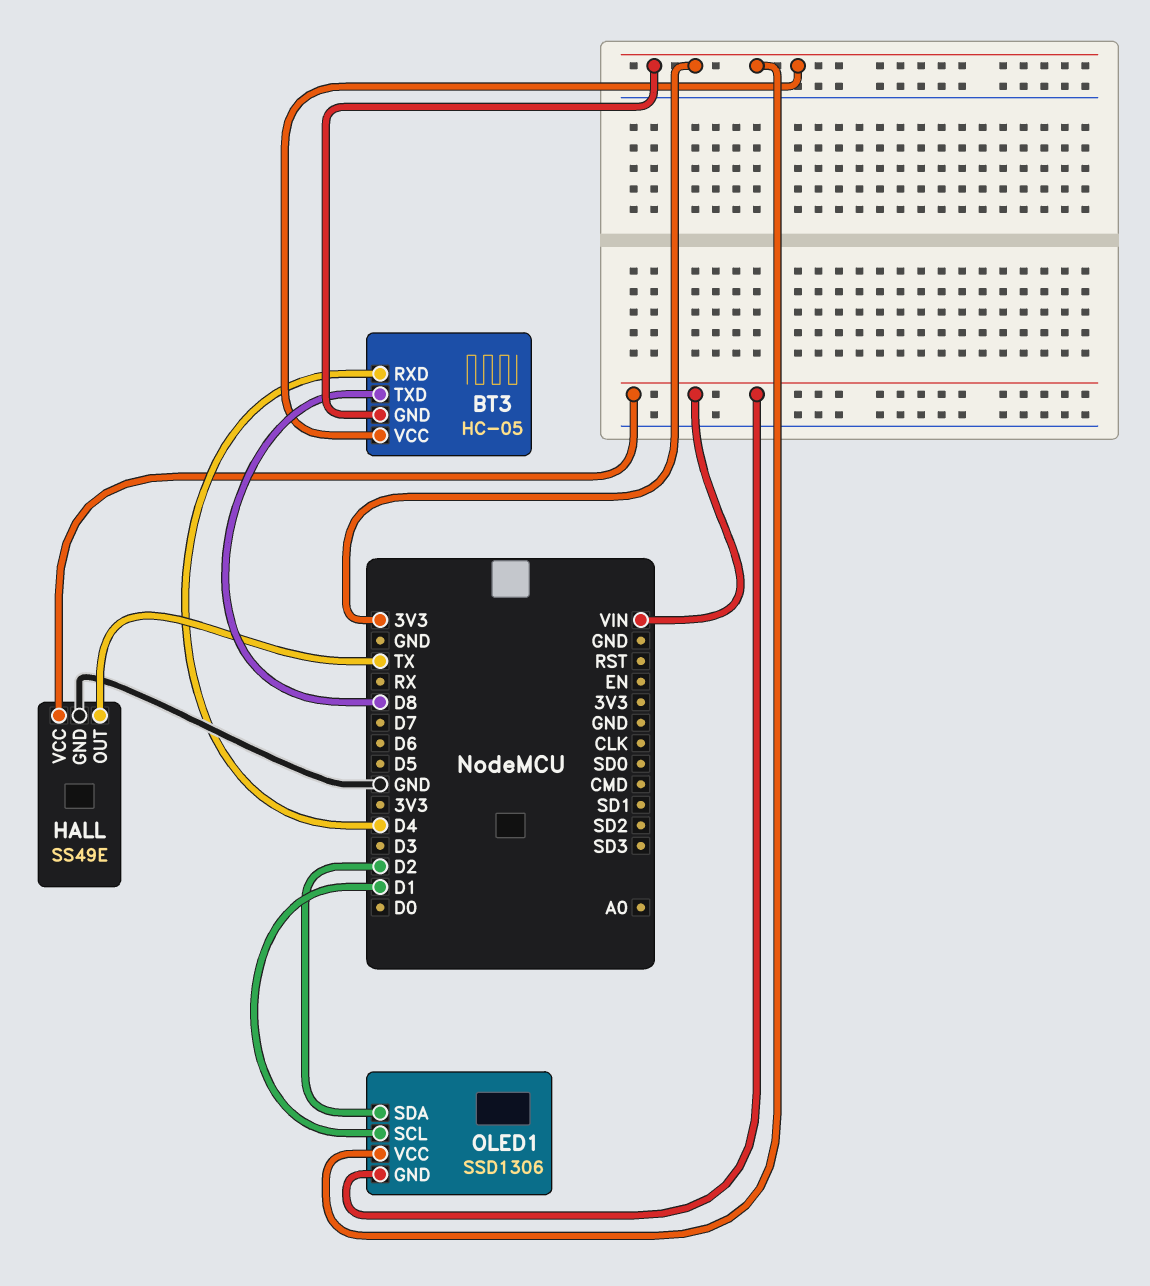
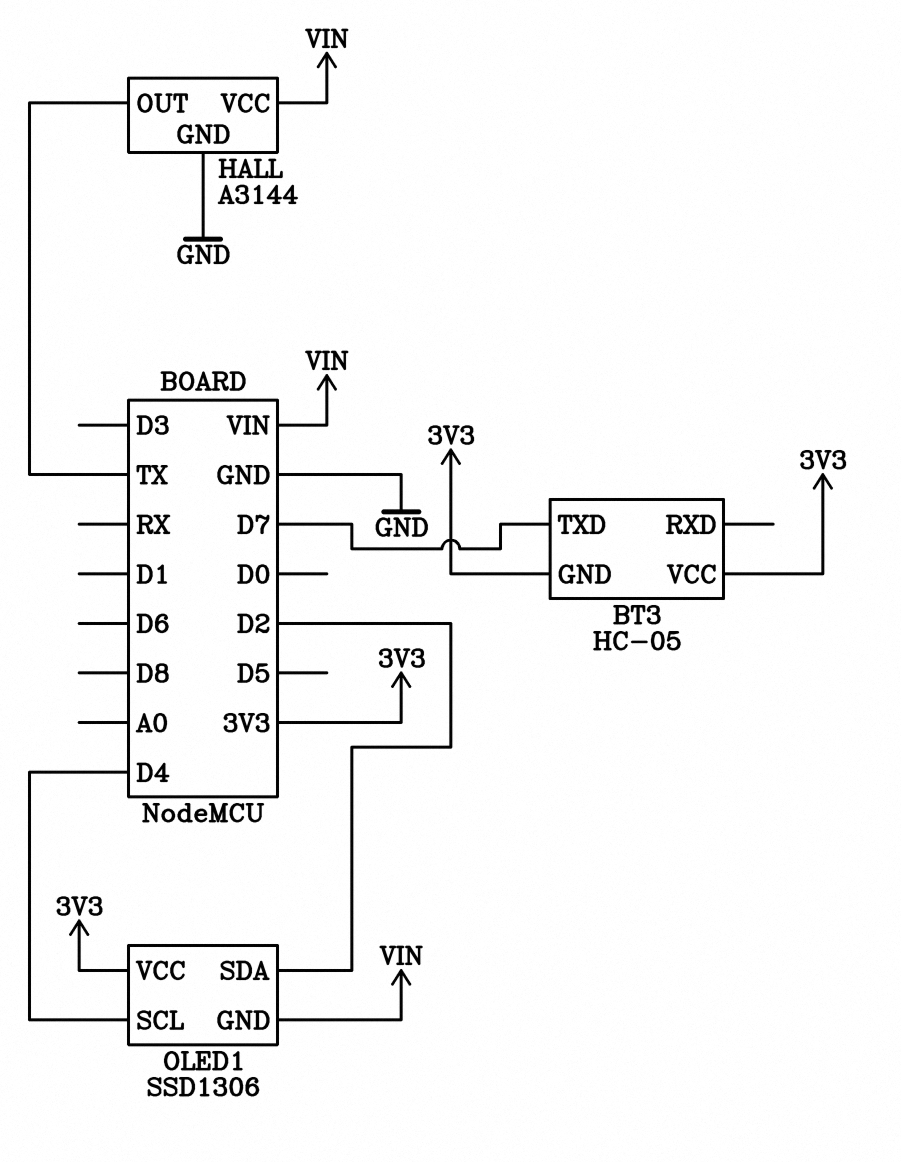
BT3 pin RXD: D4 -> none
BT3 pin TXD: D8 -> D7
HALL: SS49E -> A3144
OLED1 pin SCL: D1 -> D4

